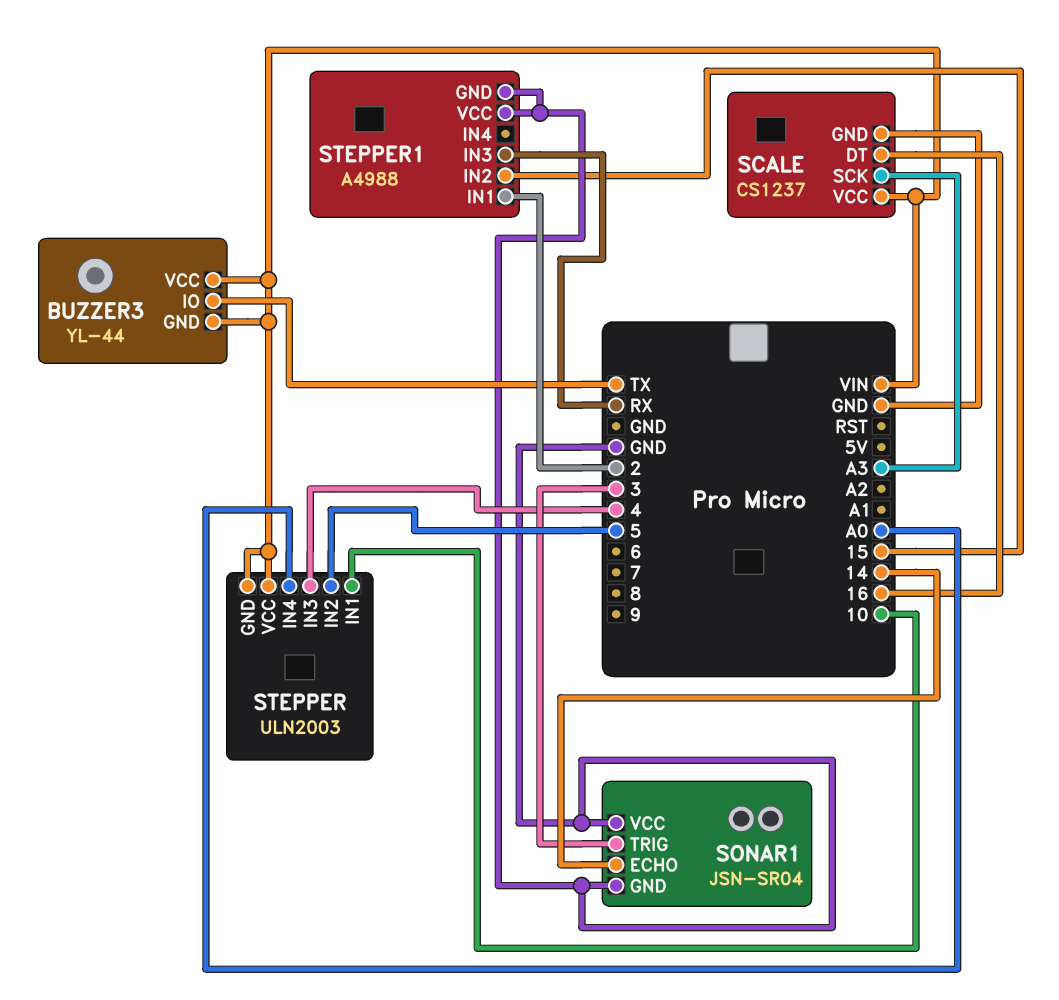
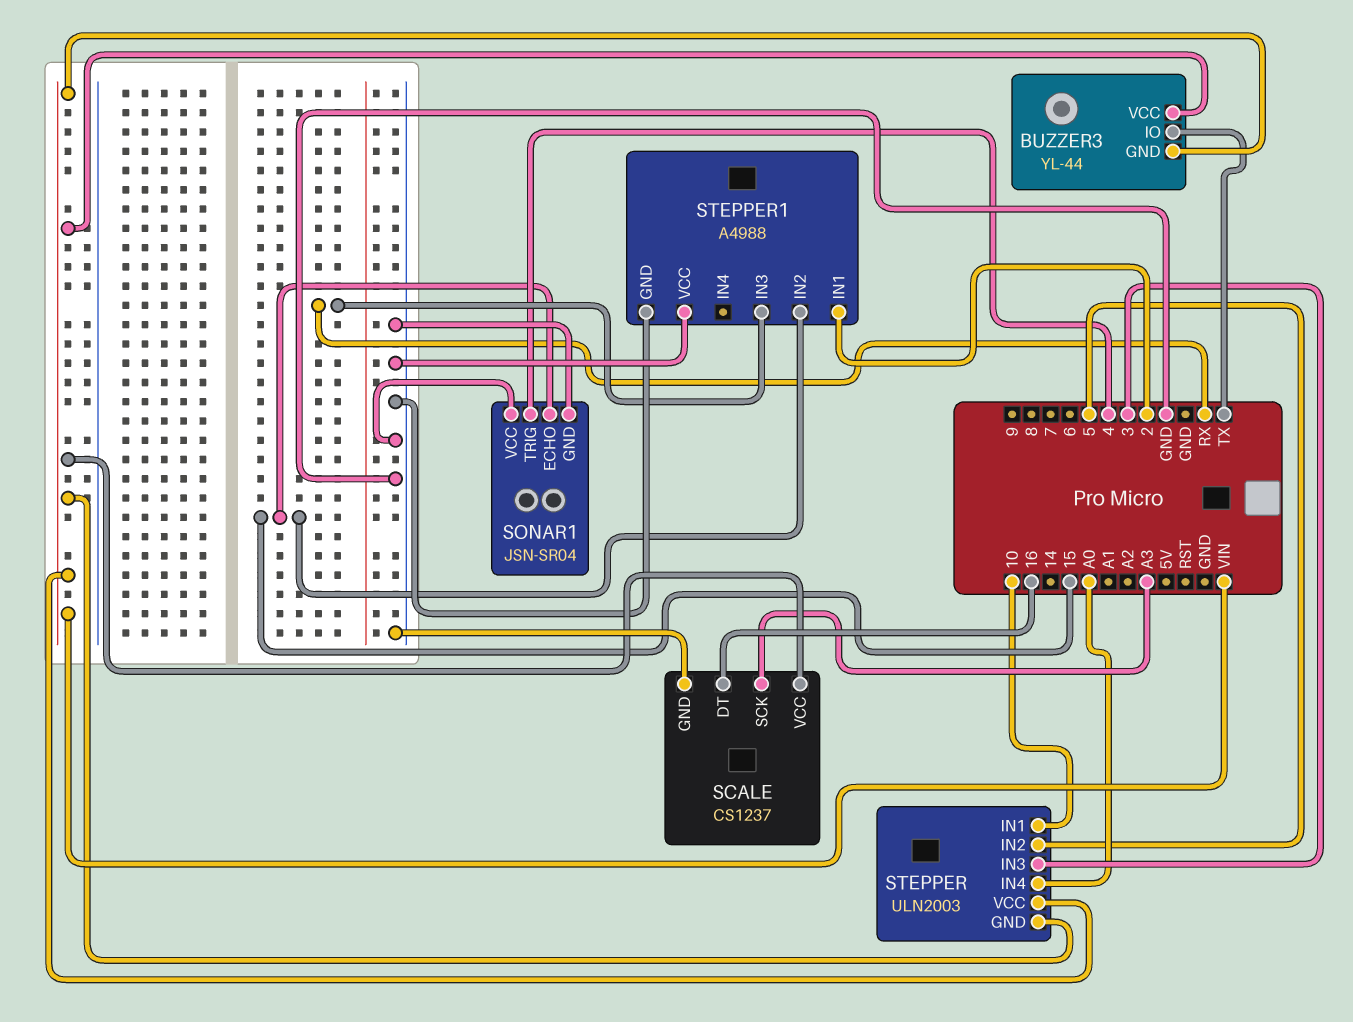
SONAR1 pin ECHO: 14 -> 15
SONAR1 pin TRIG: 3 -> 4
STEPPER pin IN3: 4 -> 3

